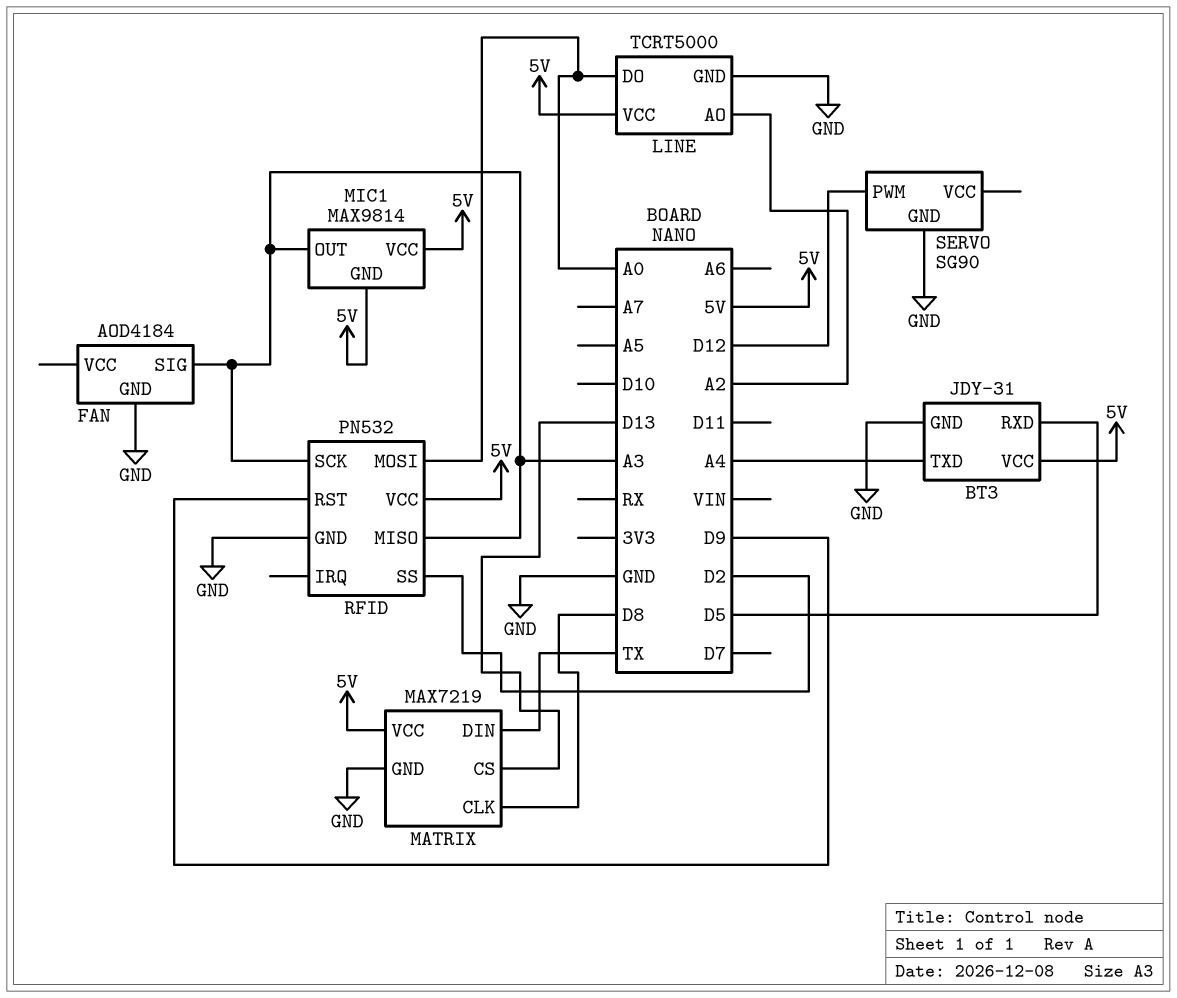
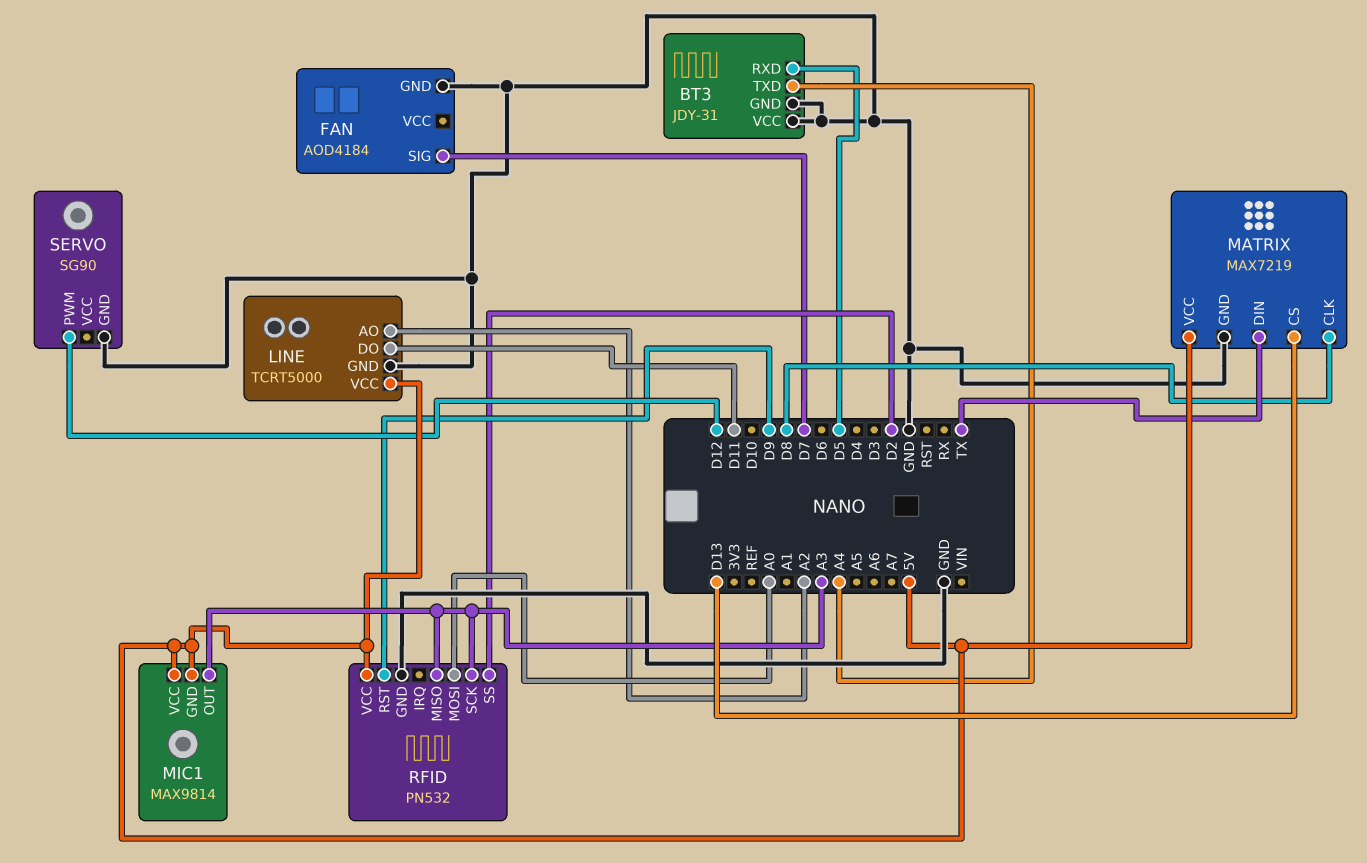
BT3 pin VCC: 5V -> GND
FAN pin SIG: A3 -> D7
LINE pin DO: A0 -> D11

